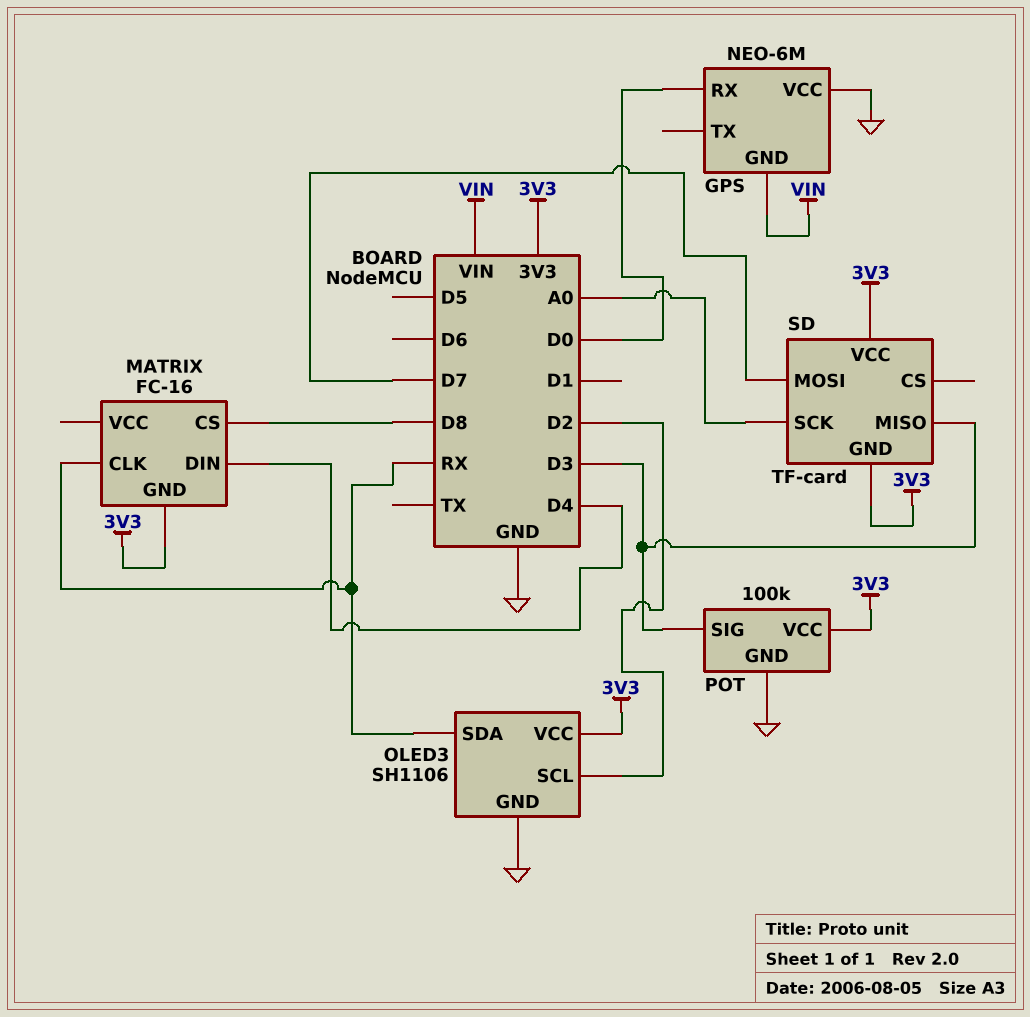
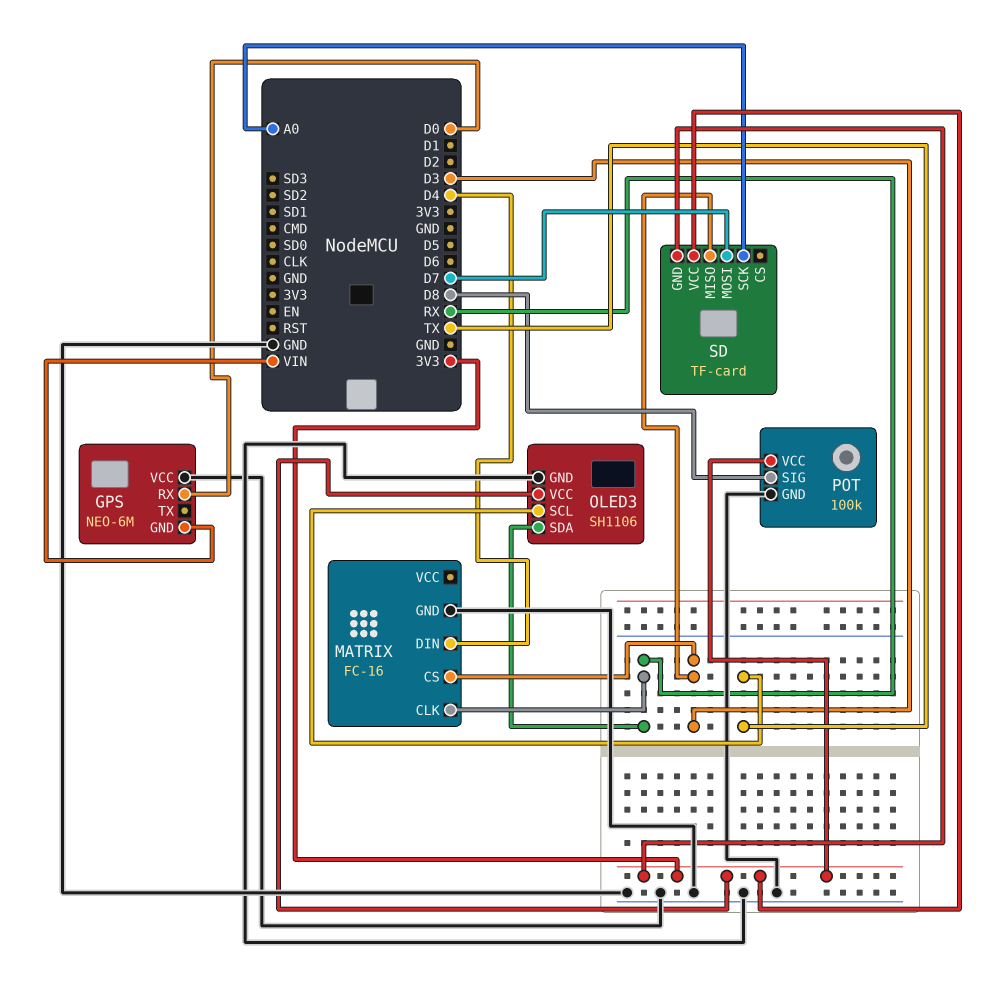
MATRIX pin CS: D8 -> D3
MATRIX pin GND: 3V3 -> GND
OLED3 pin SCL: D2 -> TX
POT pin SIG: D3 -> D8

